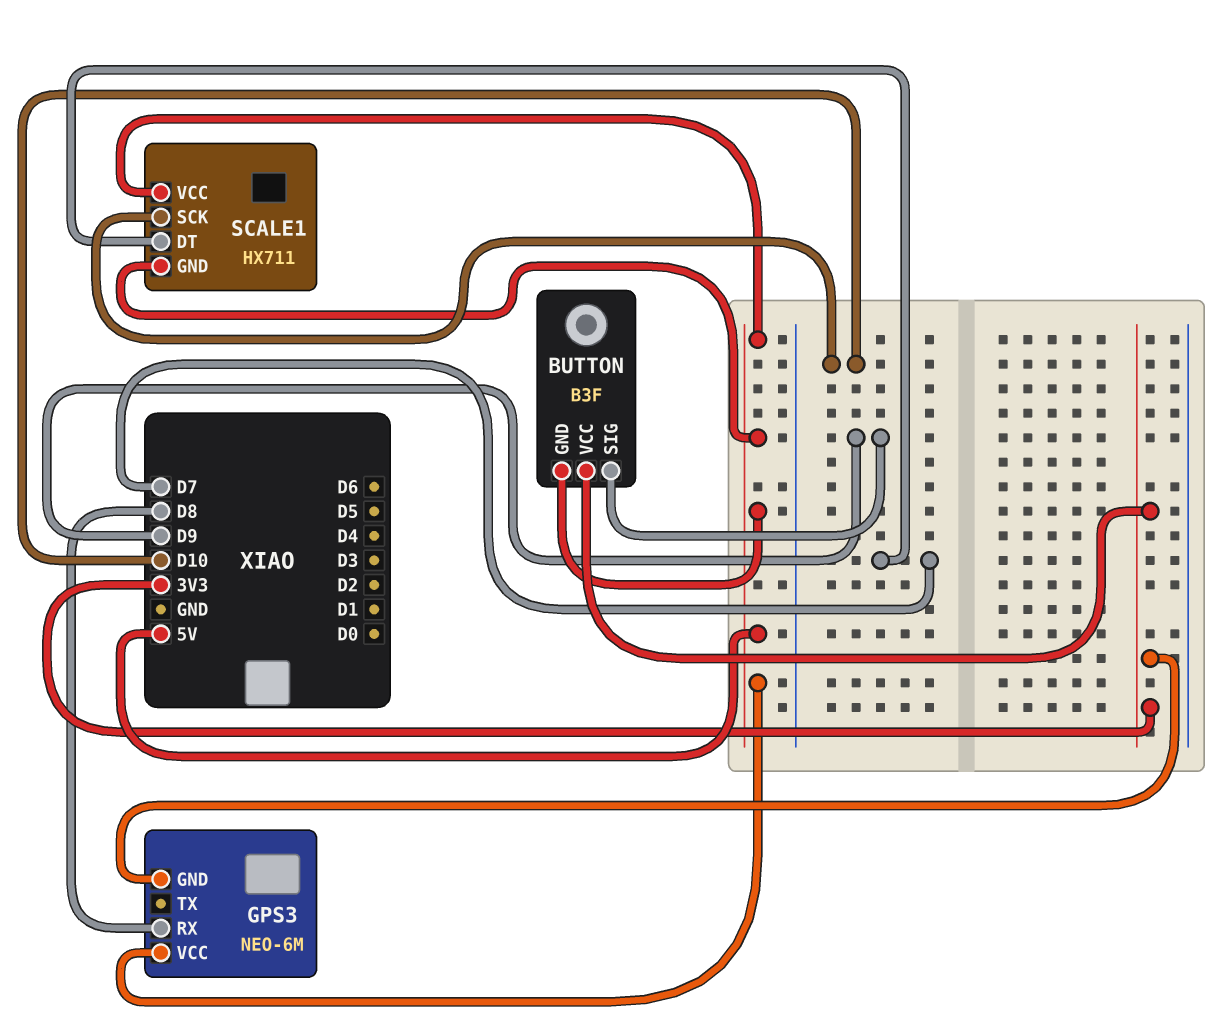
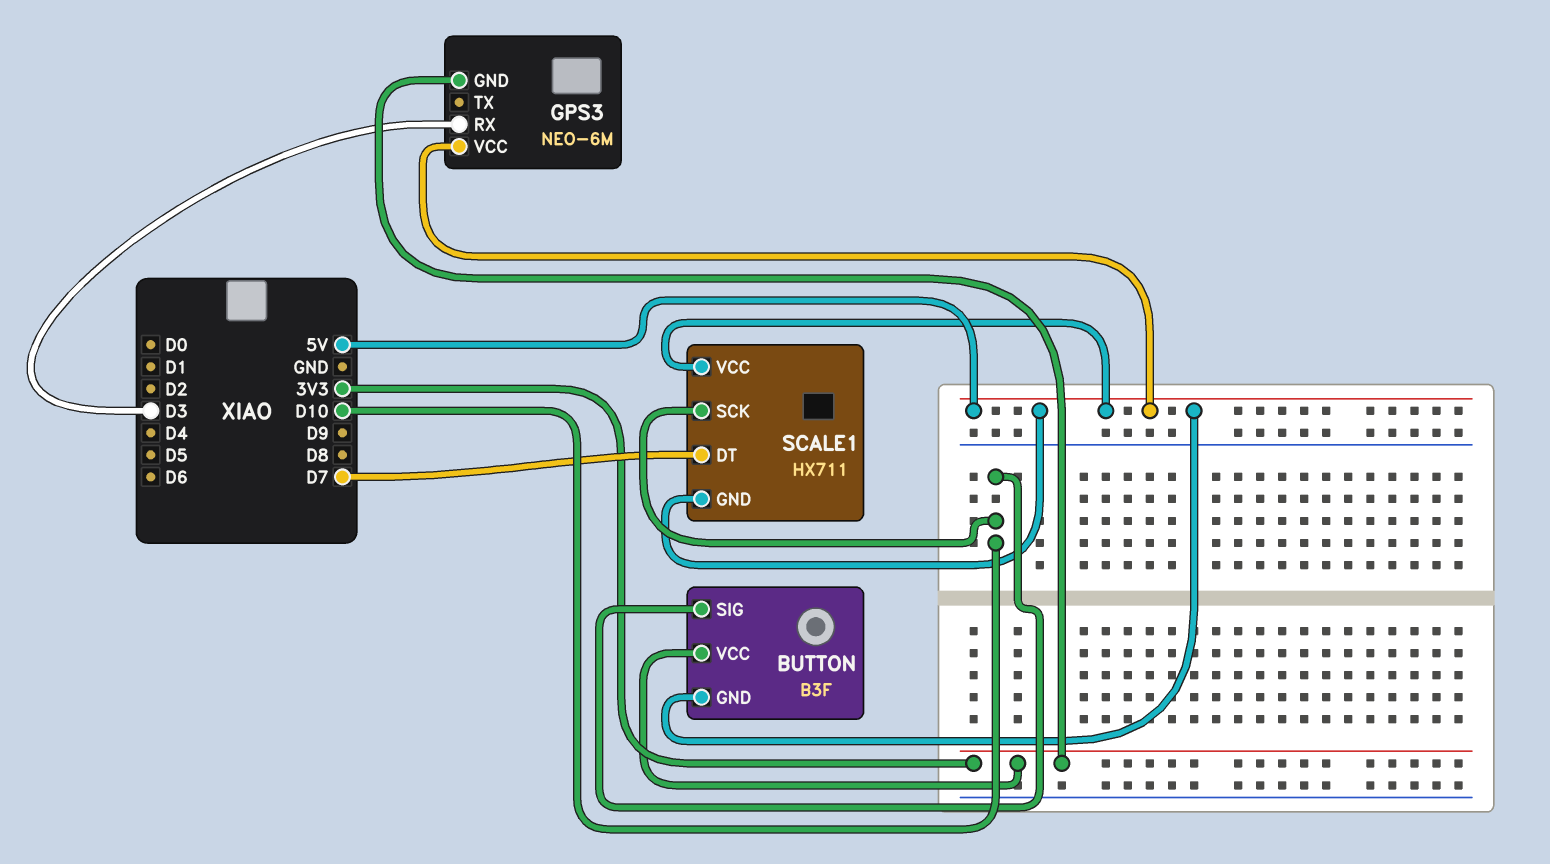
BUTTON pin SIG: D9 -> D10
GPS3 pin RX: D8 -> D3

